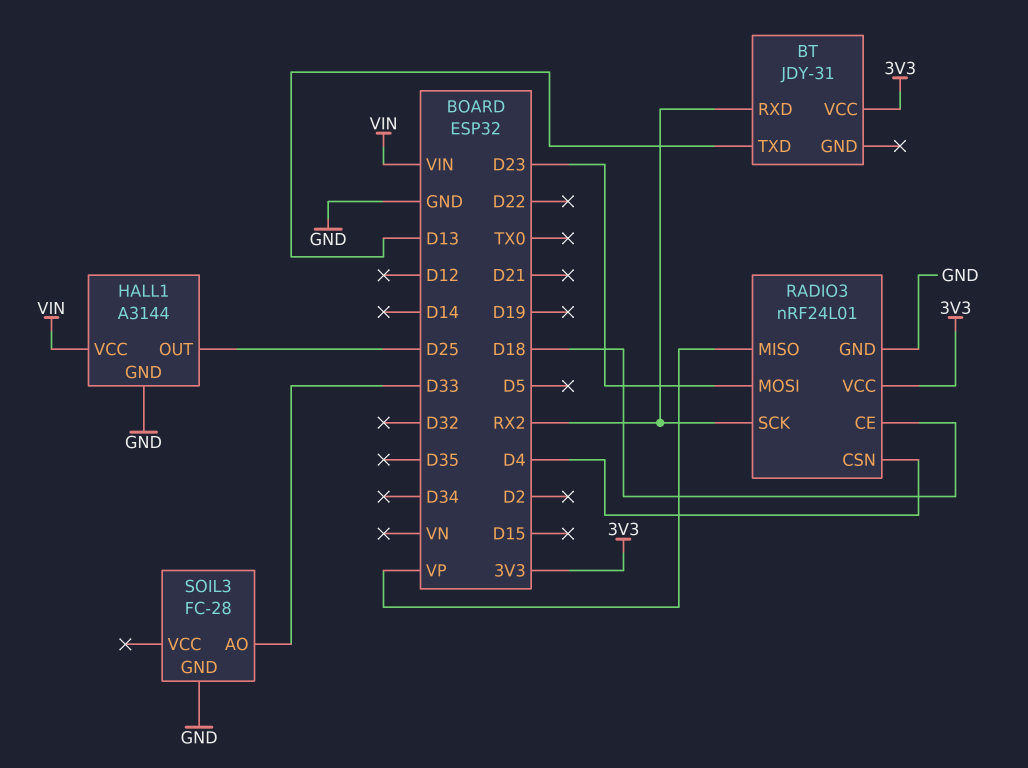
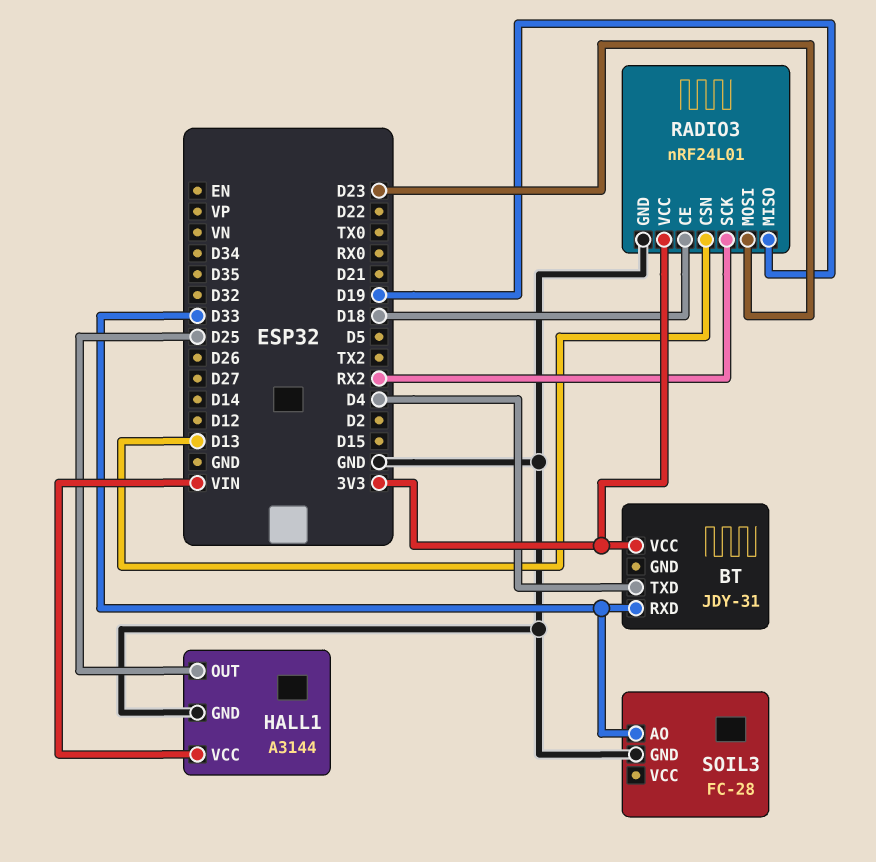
BT pin RXD: RX2 -> D33
BT pin TXD: D13 -> D4
RADIO3 pin CSN: D4 -> D13
RADIO3 pin MISO: VP -> D19

